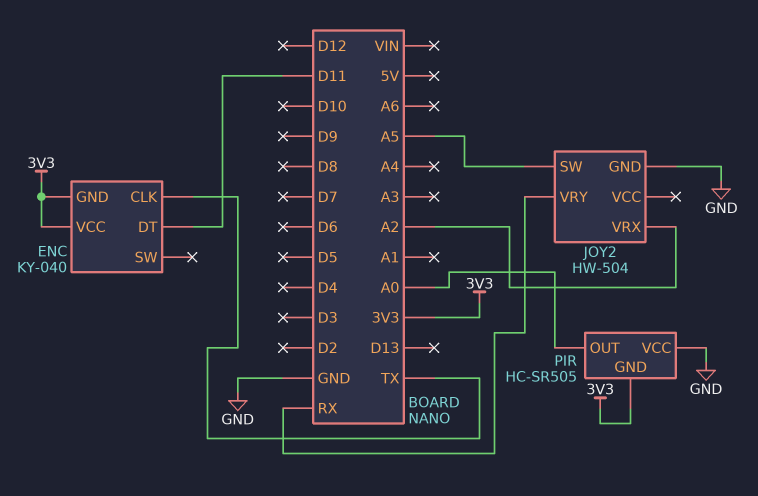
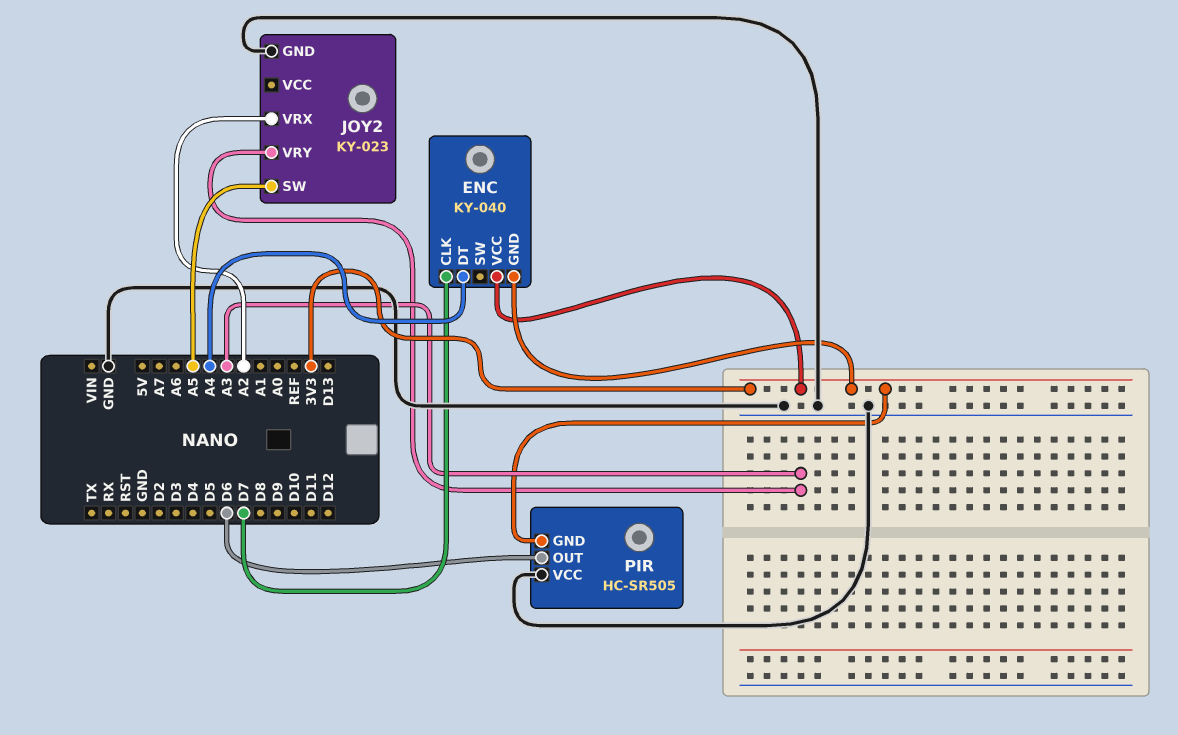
ENC pin CLK: TX -> D7
ENC pin DT: D11 -> A4
JOY2: HW-504 -> KY-023
JOY2 pin VRY: RX -> A3
PIR pin OUT: A0 -> D6

